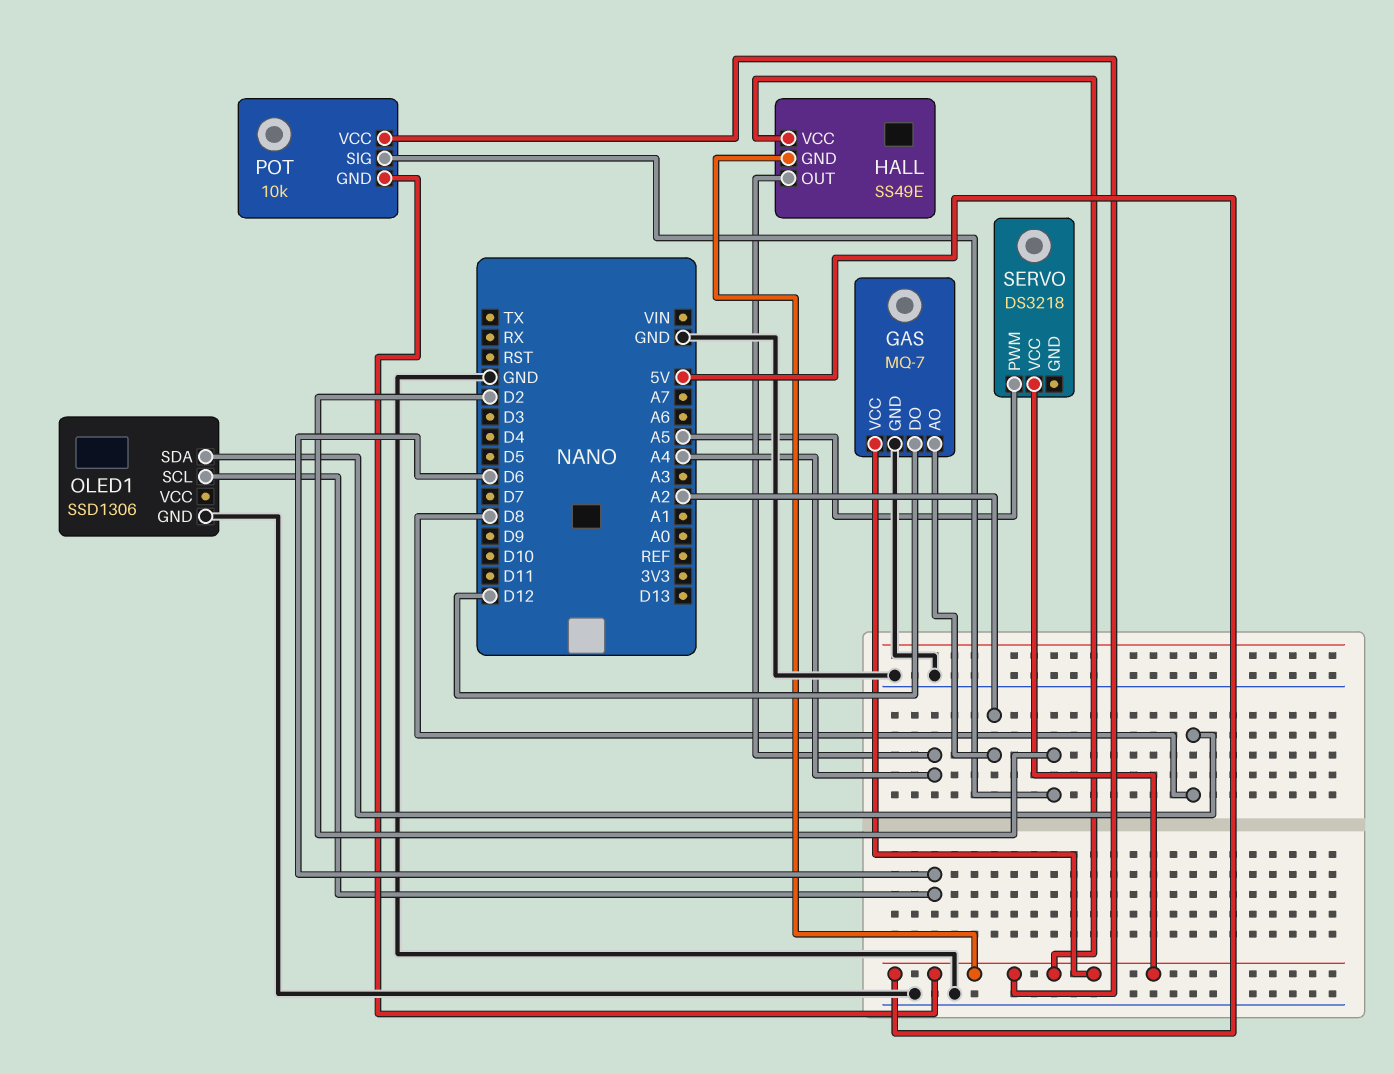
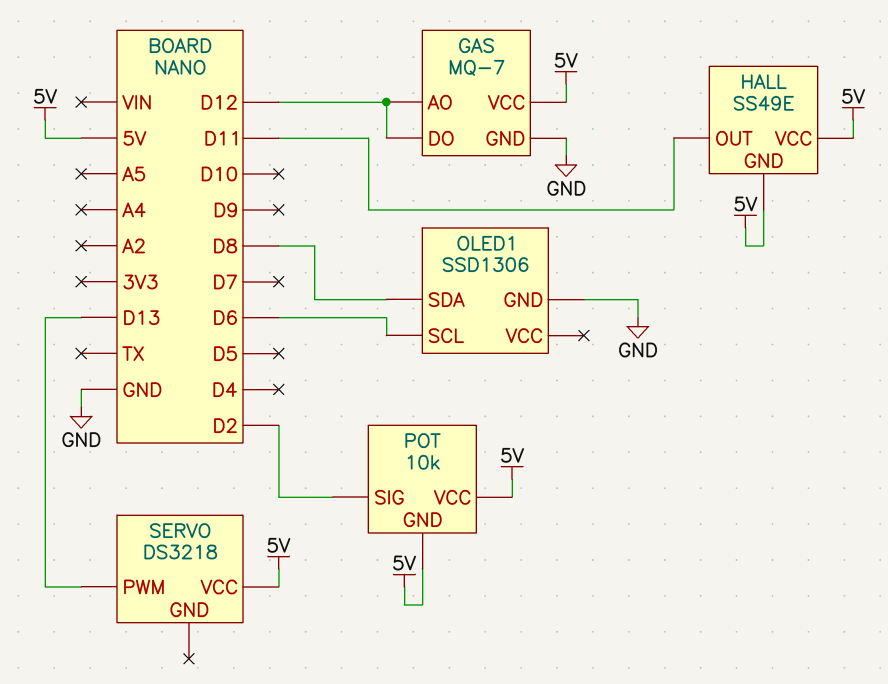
GAS pin AO: A2 -> D12
HALL pin OUT: A4 -> D11
SERVO pin PWM: A5 -> D13

